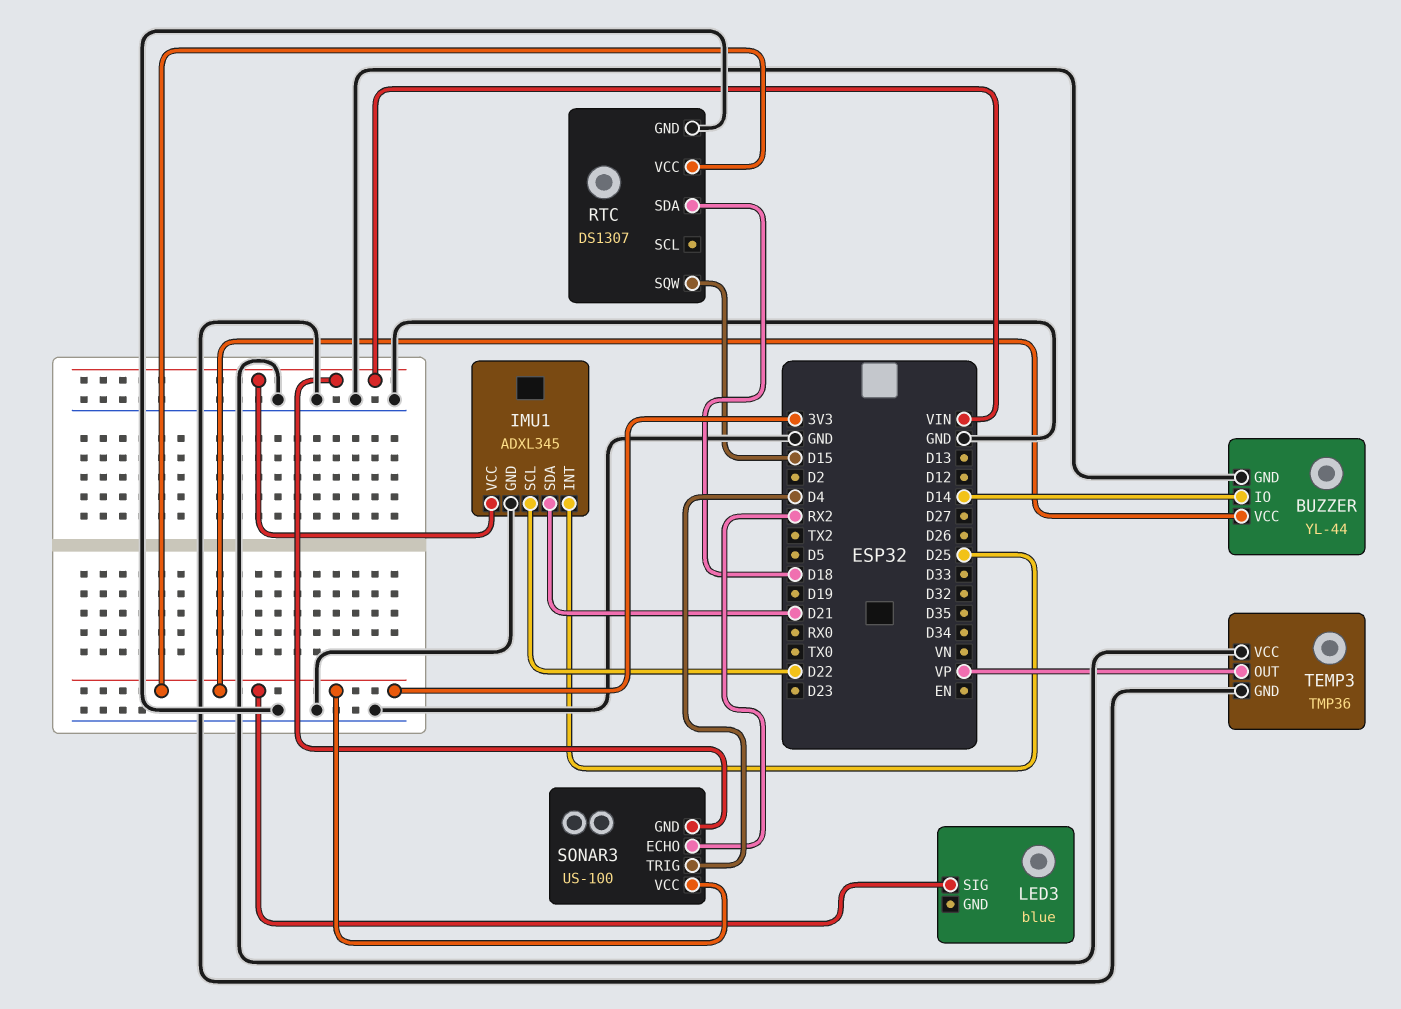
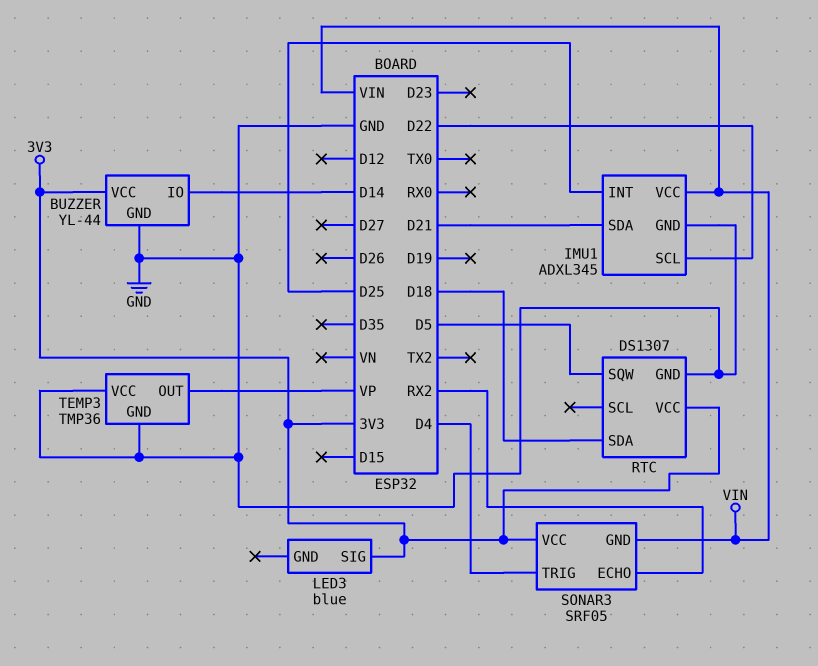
RTC pin SQW: D15 -> D5
SONAR3: US-100 -> SRF05

